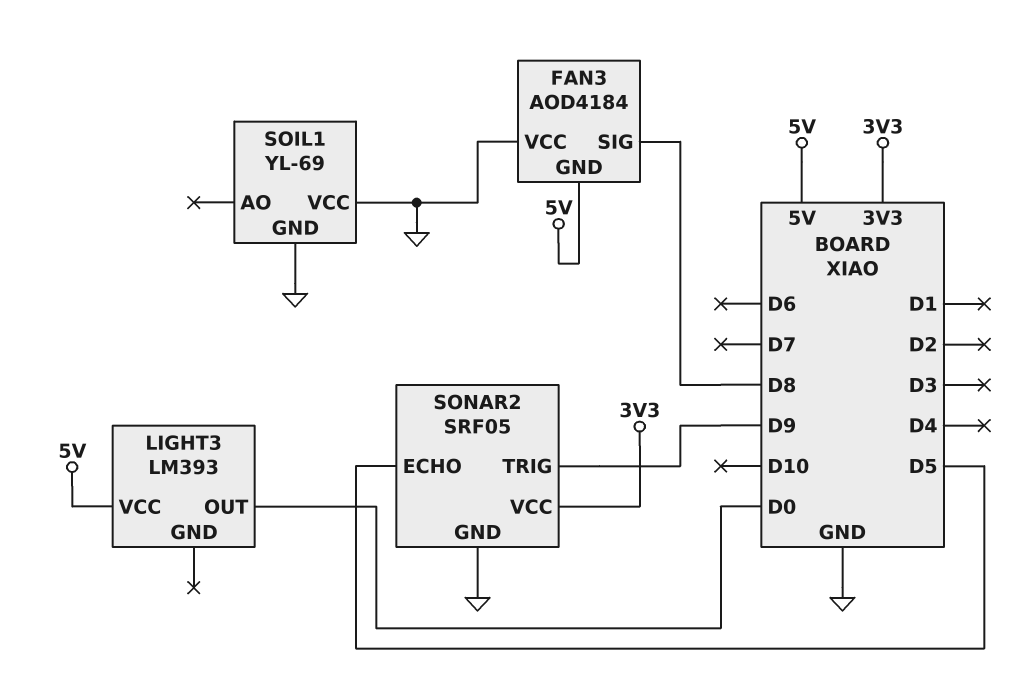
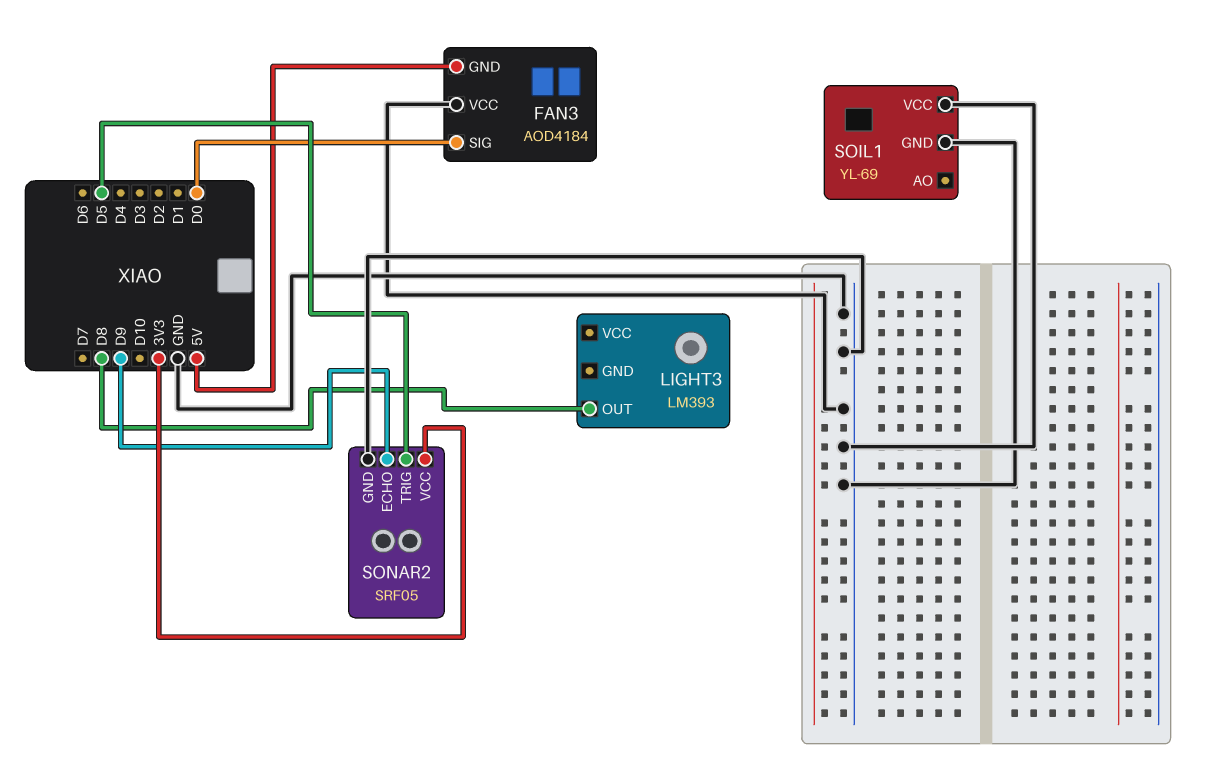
FAN3 pin SIG: D8 -> D0
LIGHT3 pin OUT: D0 -> D8
LIGHT3 pin VCC: 5V -> none
SONAR2 pin ECHO: D5 -> D9
SONAR2 pin TRIG: D9 -> D5

